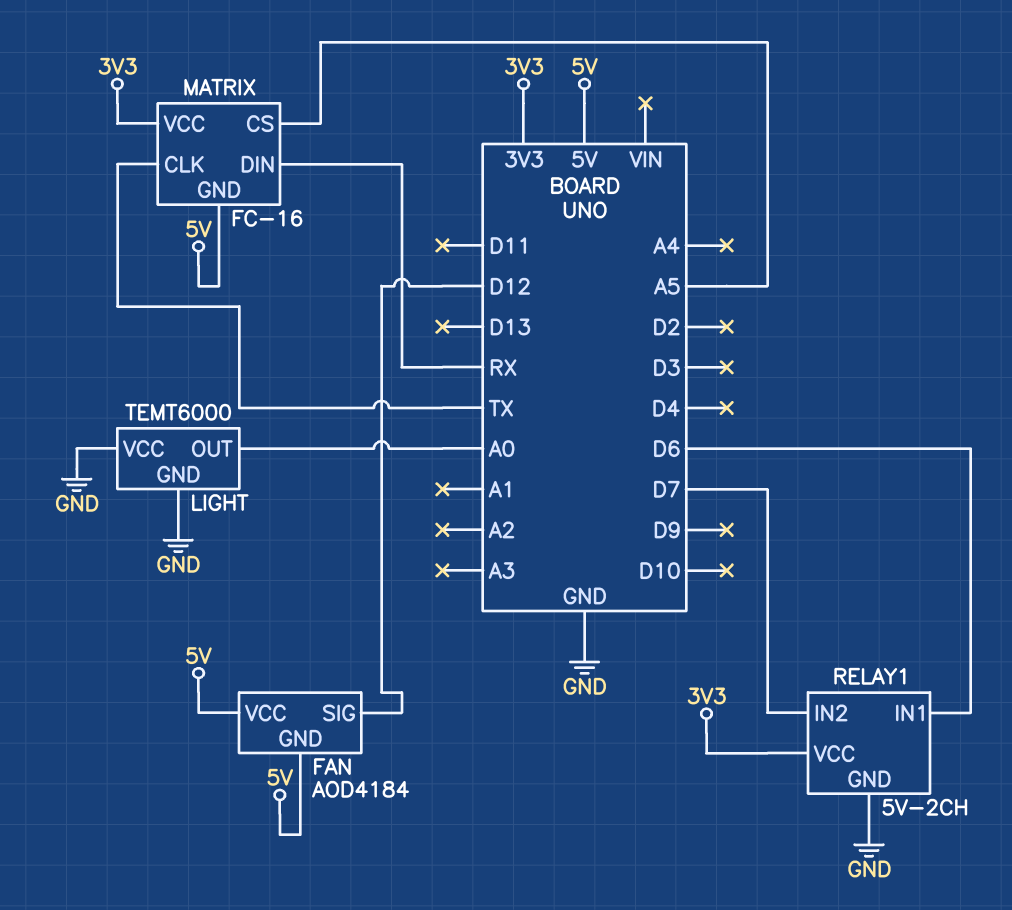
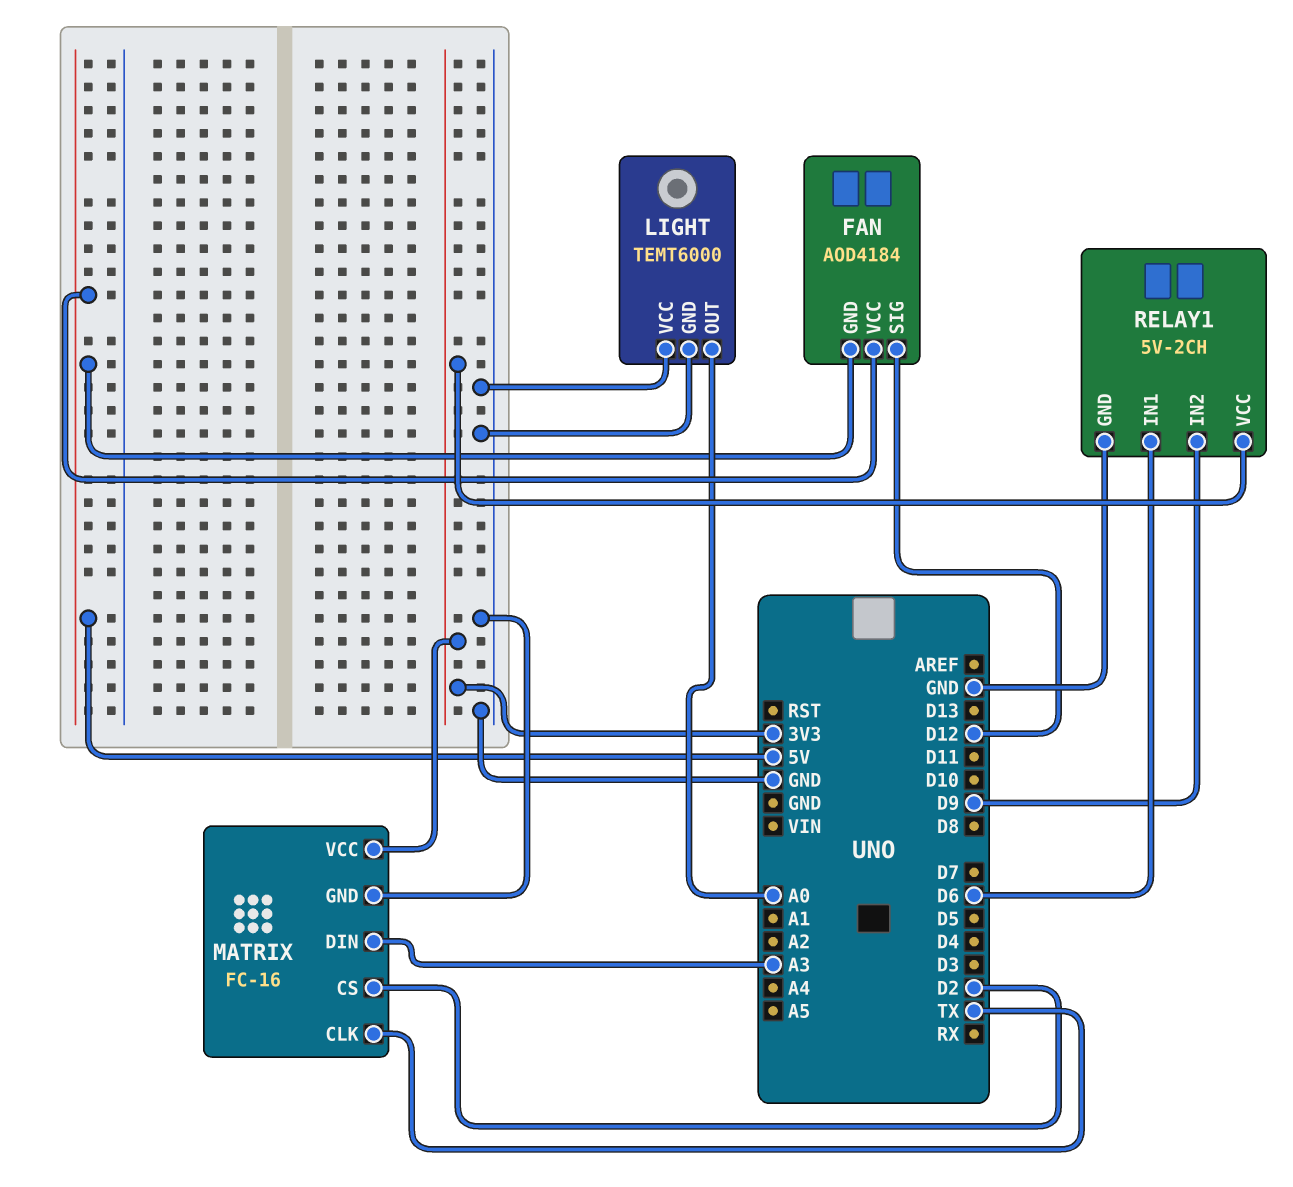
MATRIX pin CS: A5 -> D2
MATRIX pin DIN: RX -> A3
MATRIX pin GND: 5V -> GND
RELAY1 pin IN2: D7 -> D9

